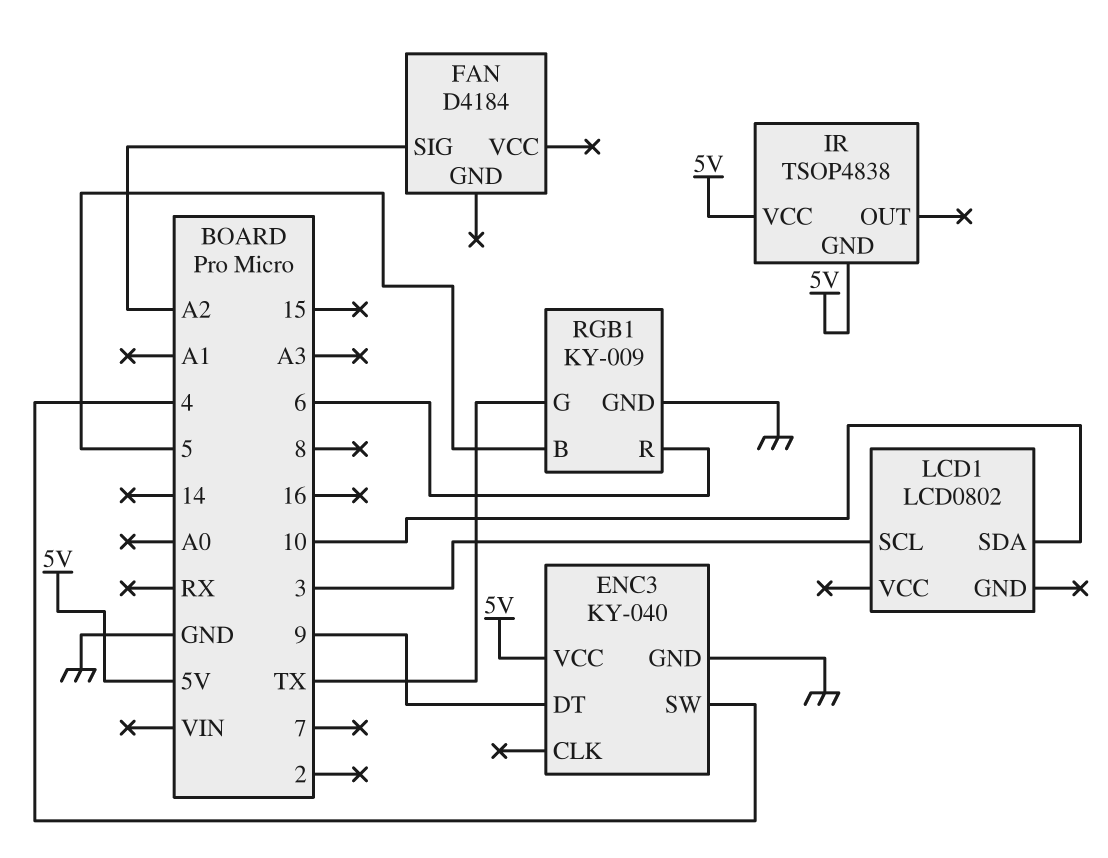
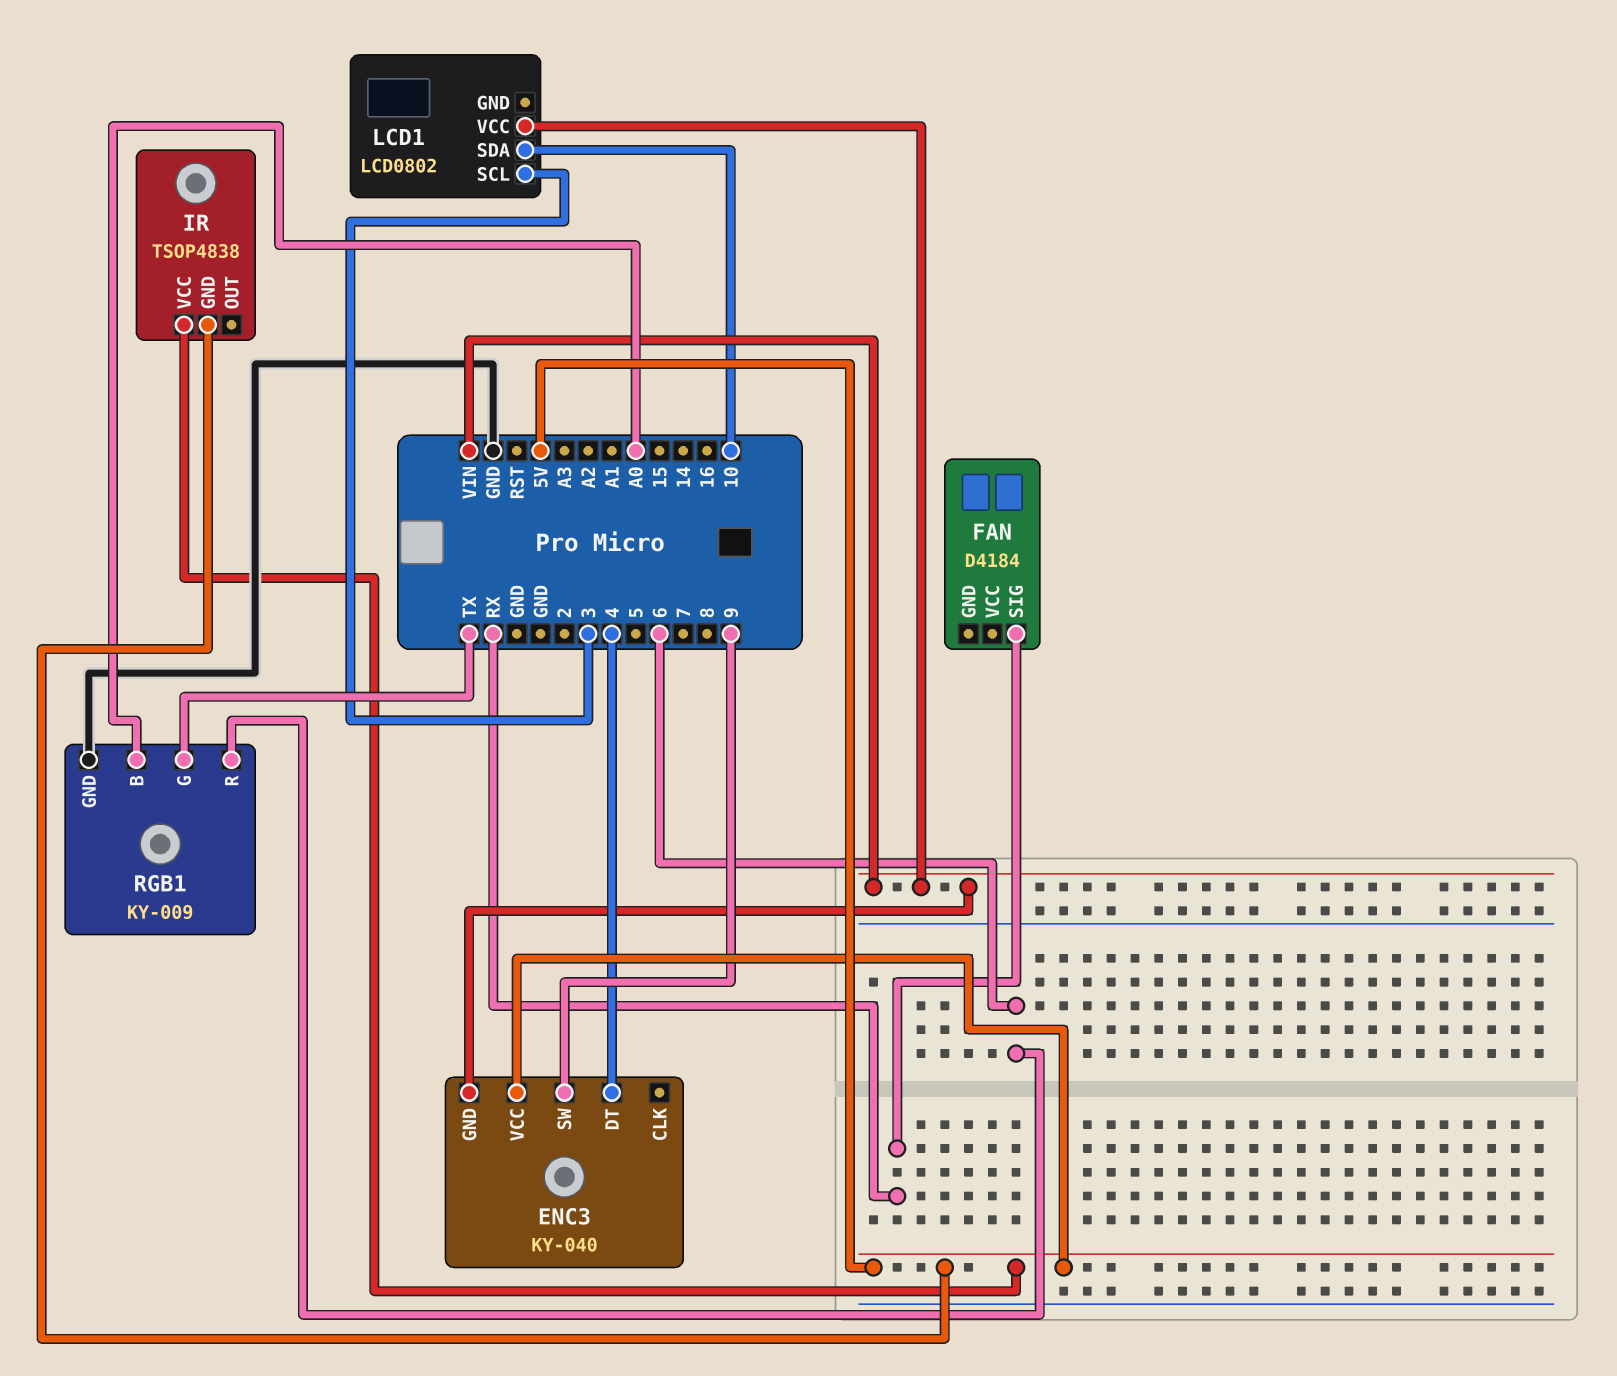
ENC3 pin DT: 9 -> 4
ENC3 pin GND: GND -> VIN
ENC3 pin SW: 4 -> 9
FAN pin SIG: A2 -> RX
LCD1 pin VCC: none -> VIN
RGB1 pin B: 5 -> A0

